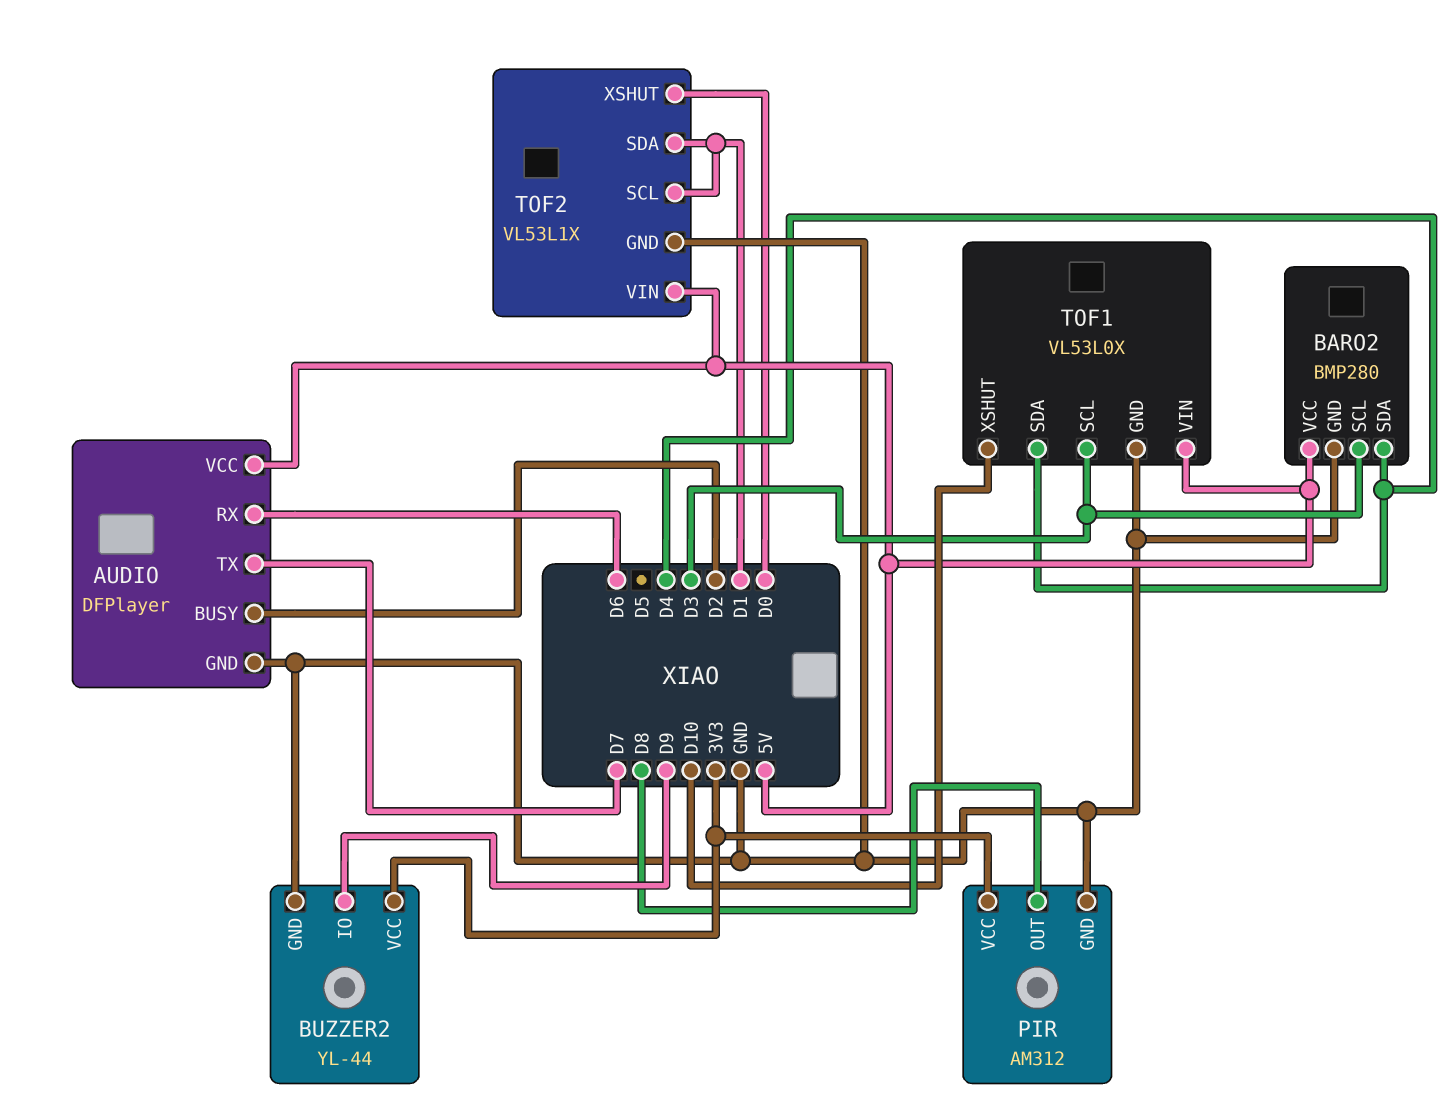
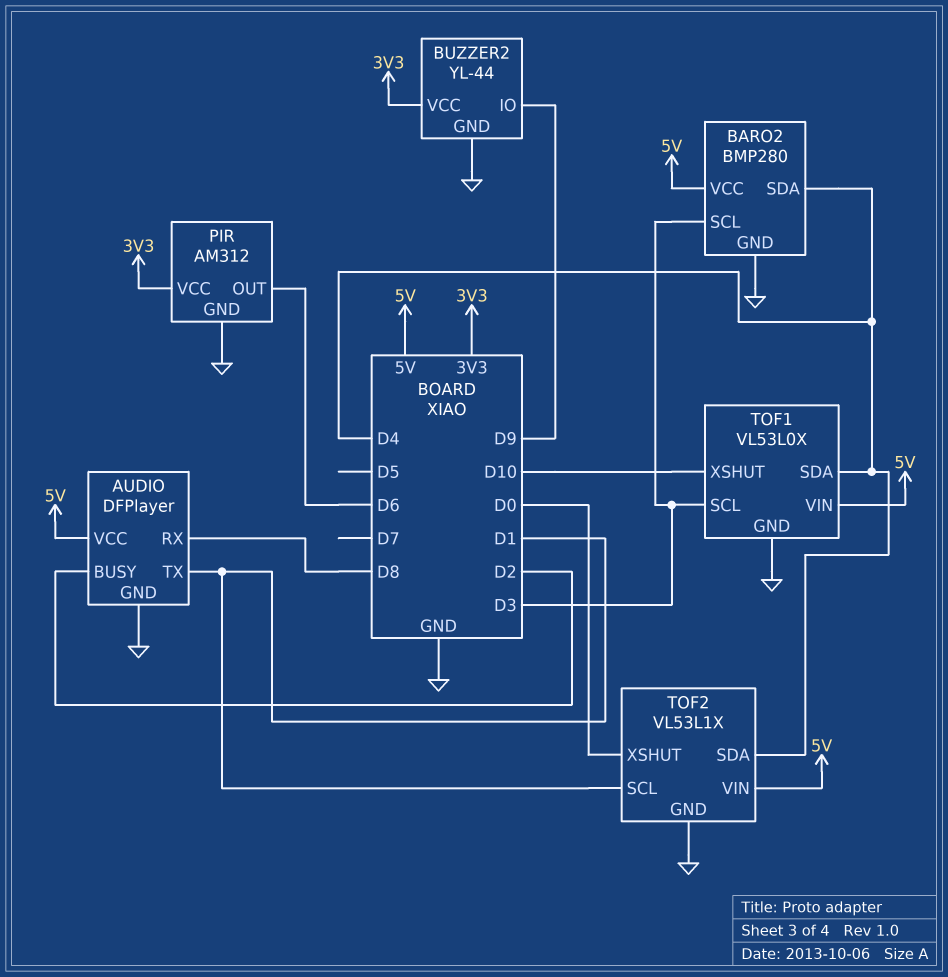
AUDIO pin RX: D6 -> D8
AUDIO pin TX: D7 -> D1
PIR pin OUT: D8 -> D6
TOF2 pin SDA: D1 -> D4

